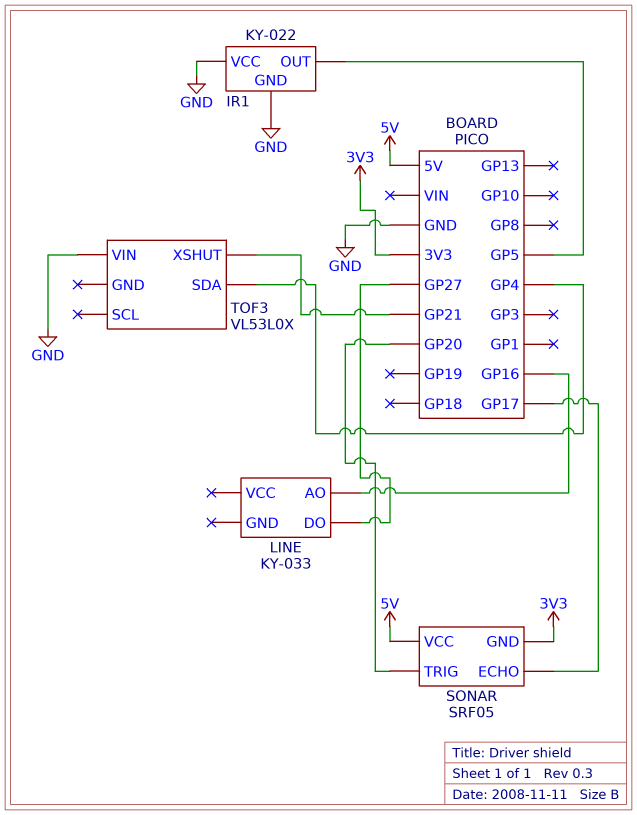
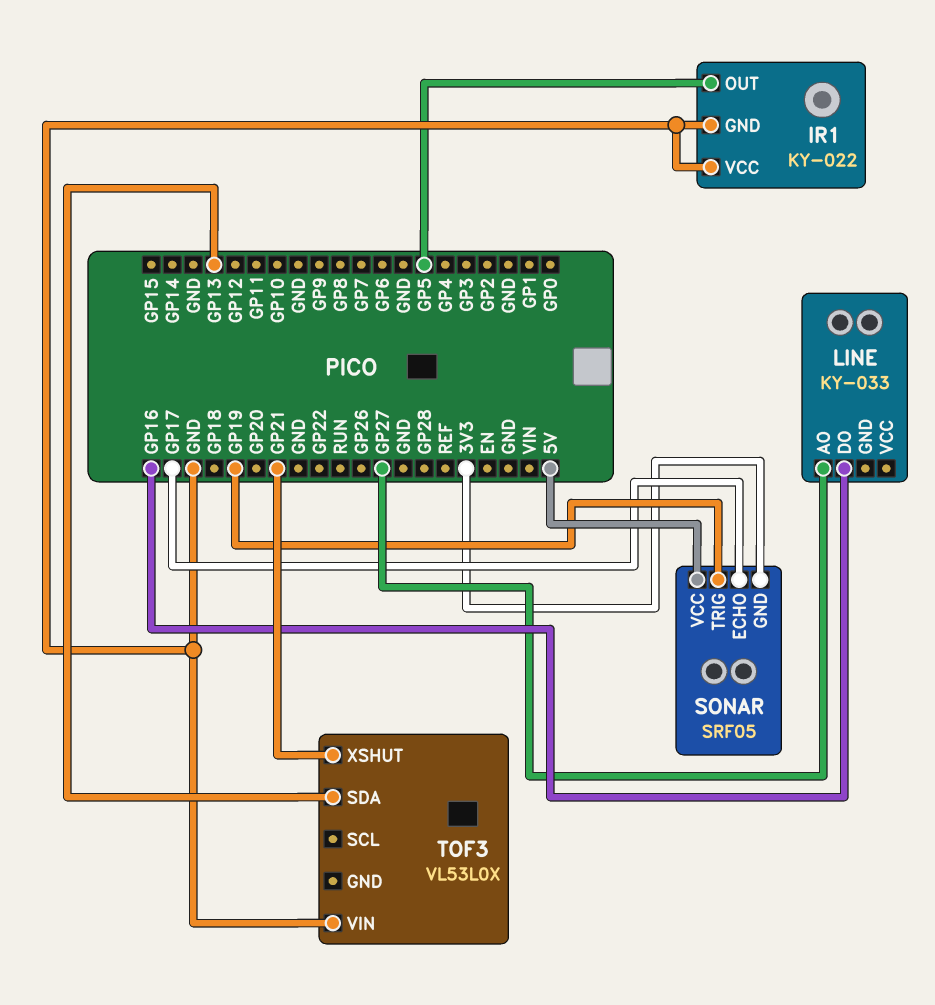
LINE pin AO: GP16 -> GP27
LINE pin DO: GP27 -> GP16
SONAR pin TRIG: GP20 -> GP19
TOF3 pin SDA: GP4 -> GP13

